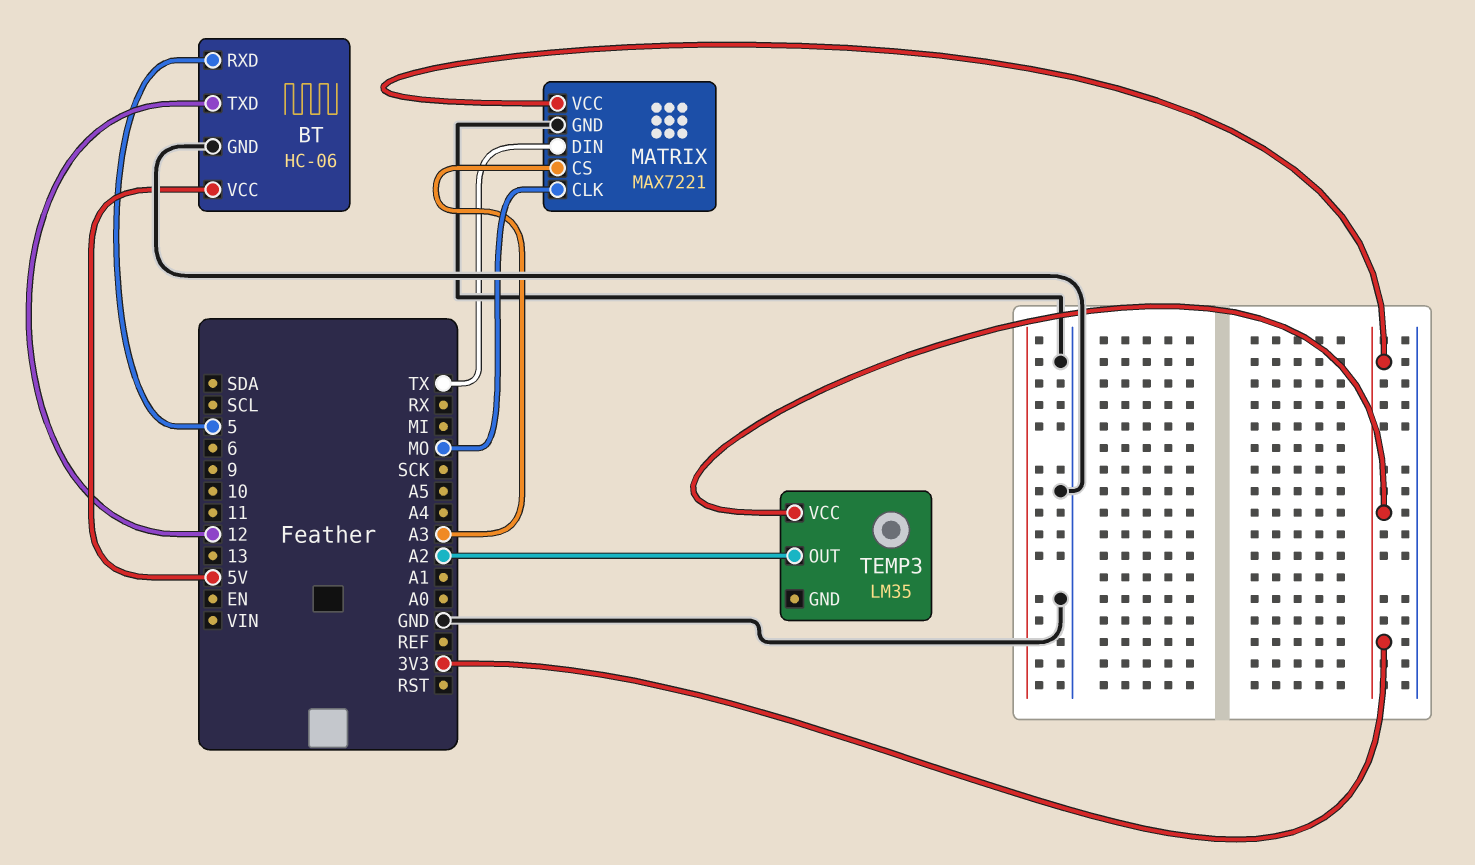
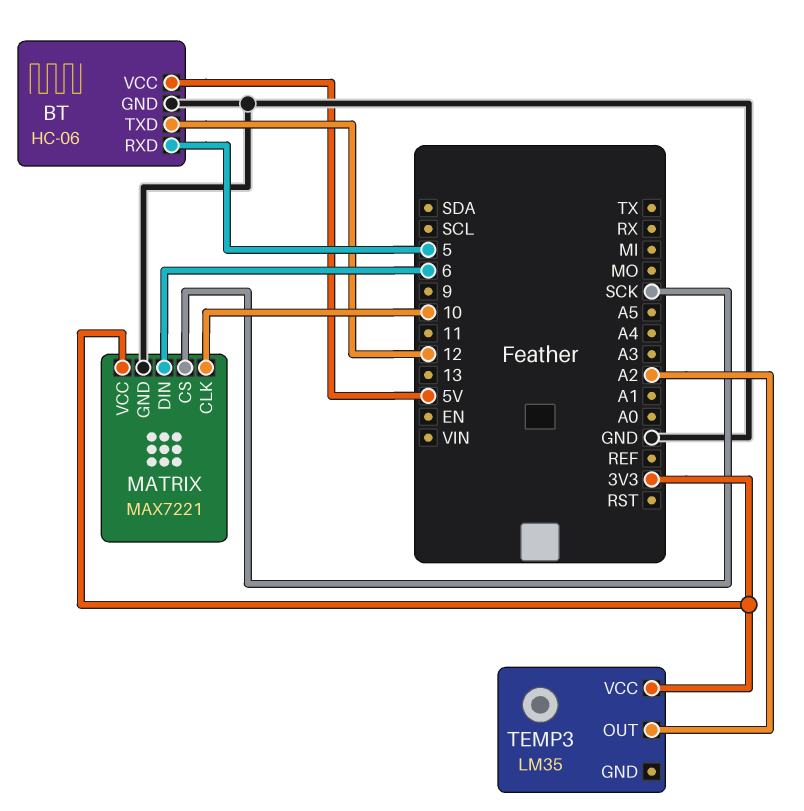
MATRIX pin CLK: MO -> 10
MATRIX pin CS: A3 -> SCK
MATRIX pin DIN: TX -> 6

